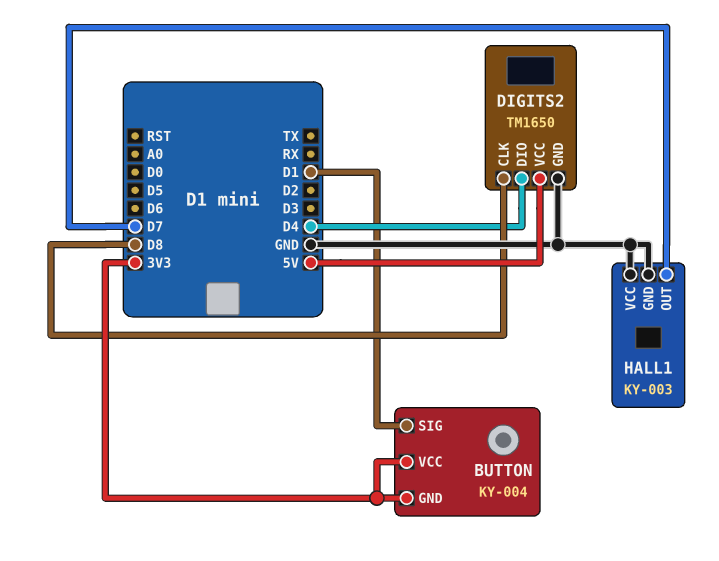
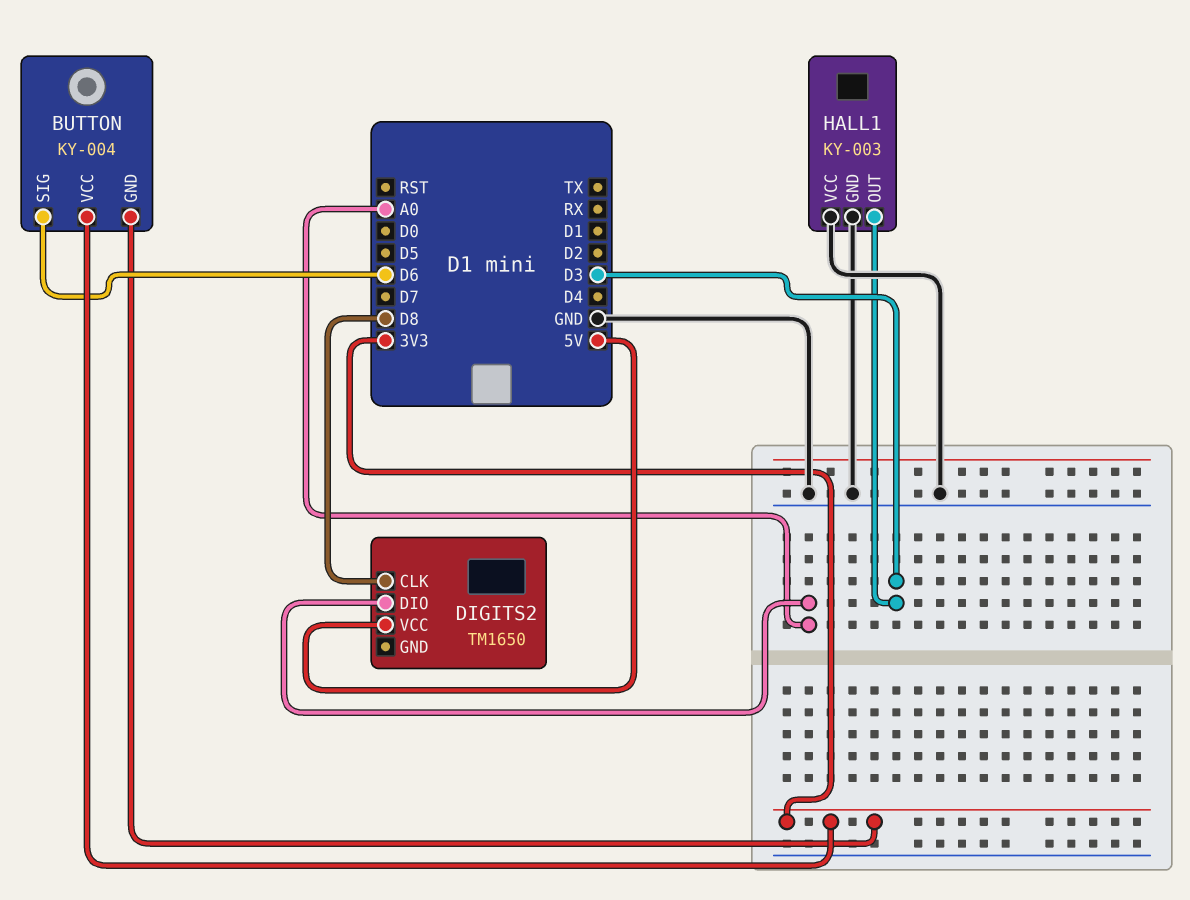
BUTTON pin SIG: D1 -> D6
DIGITS2 pin DIO: D4 -> A0
DIGITS2 pin GND: GND -> none
HALL1 pin OUT: D7 -> D3

